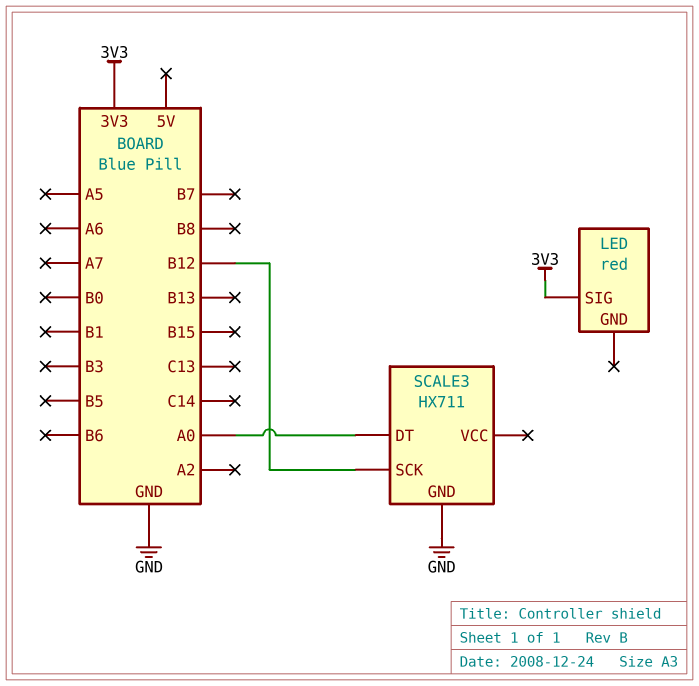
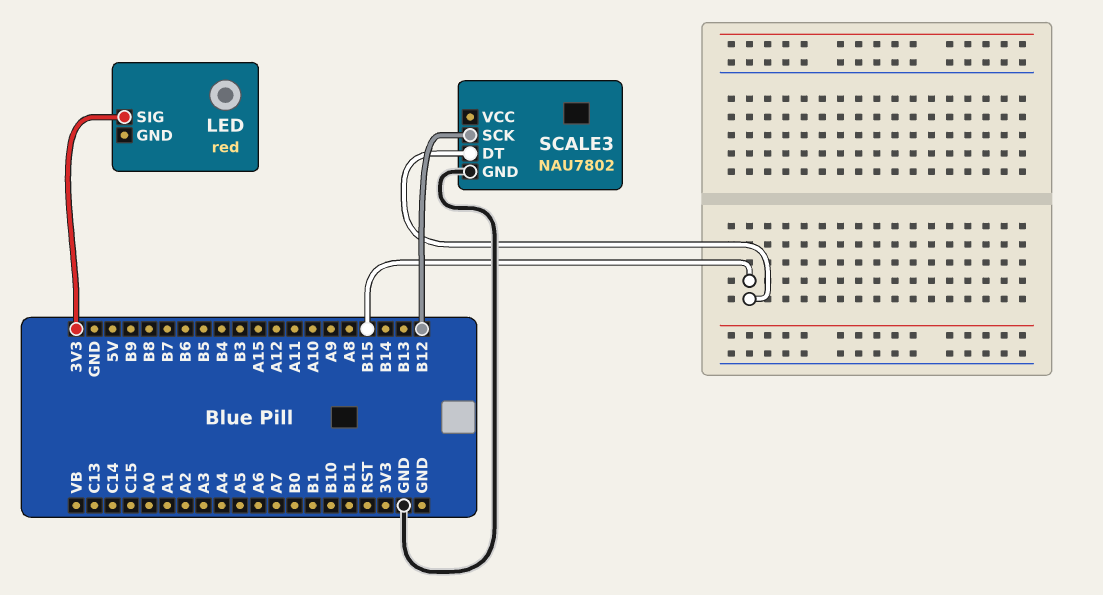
SCALE3: HX711 -> NAU7802
SCALE3 pin DT: A0 -> B15

